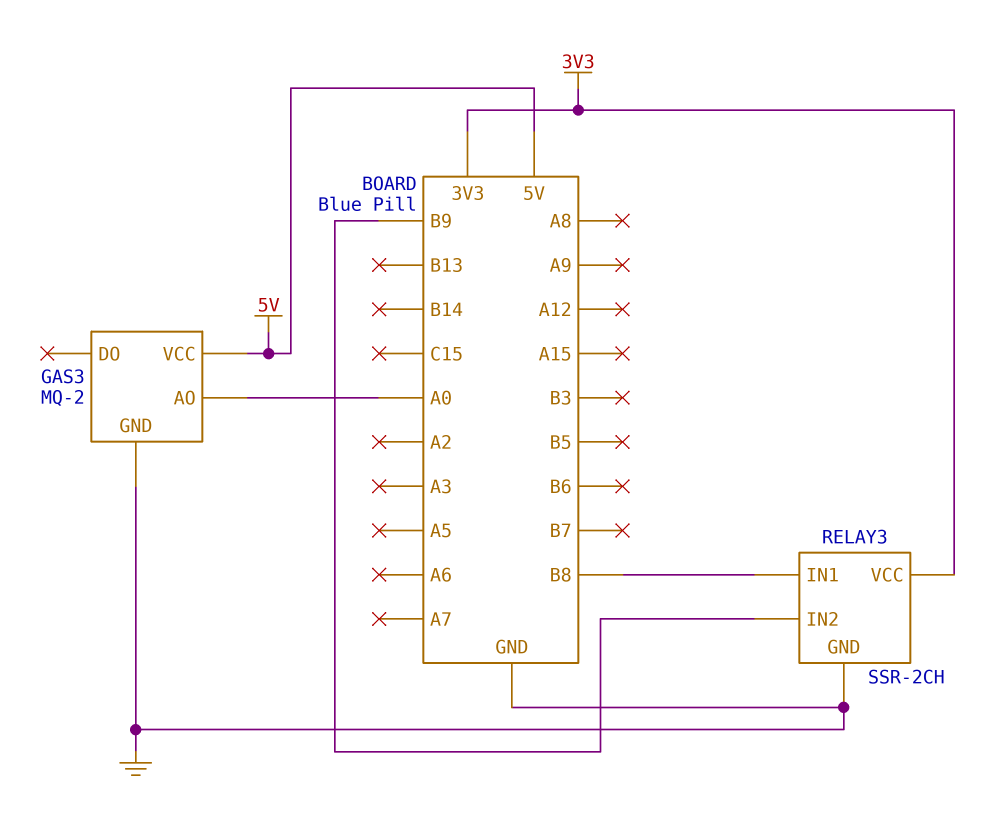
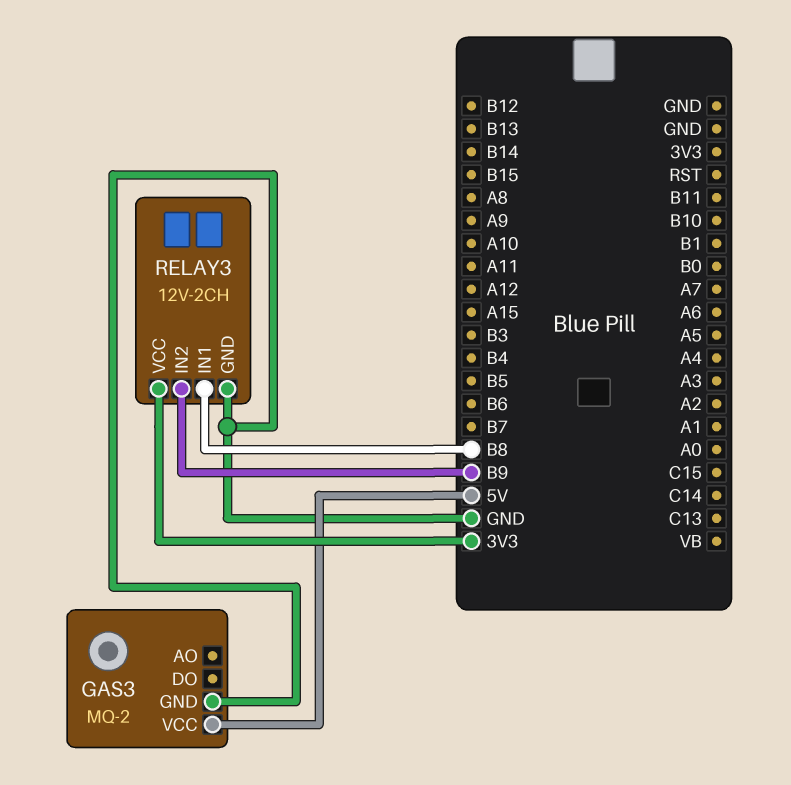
GAS3 pin AO: A0 -> none
RELAY3: SSR-2CH -> 12V-2CH

